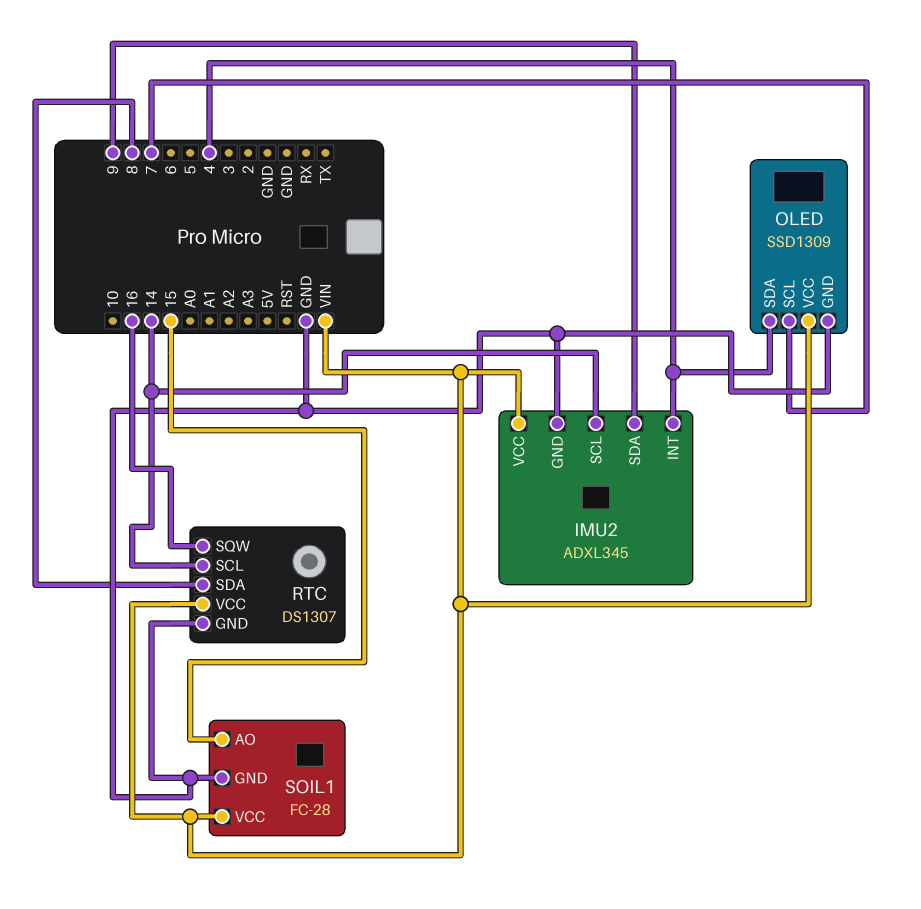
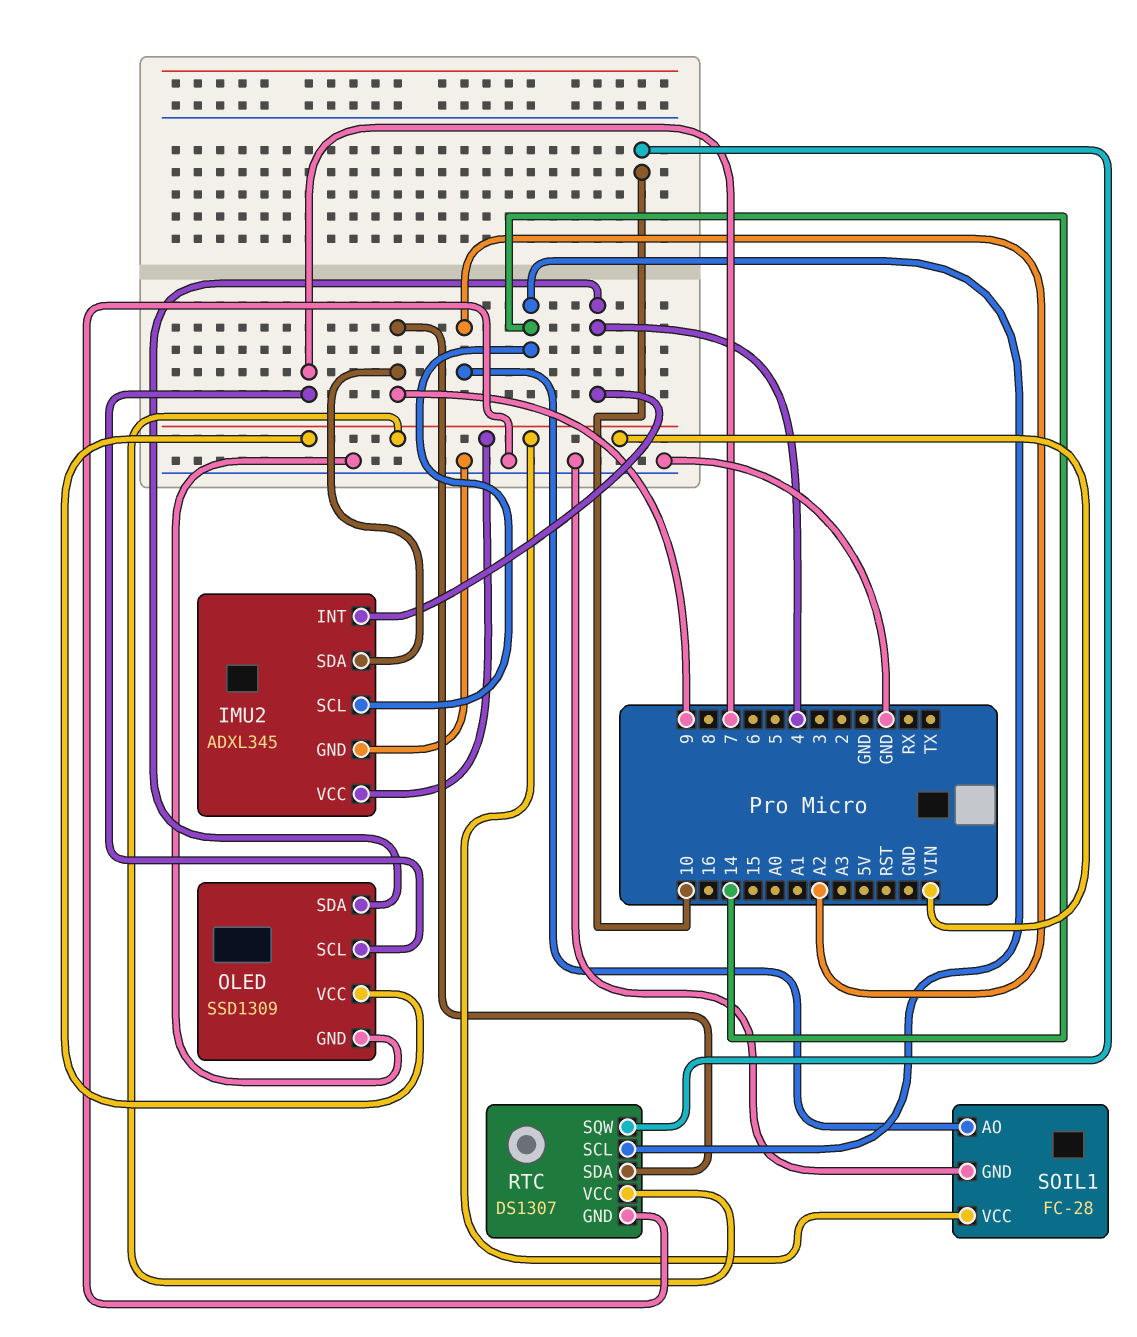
RTC pin SDA: 8 -> 9
RTC pin SQW: 16 -> 10
SOIL1 pin AO: 15 -> A2

